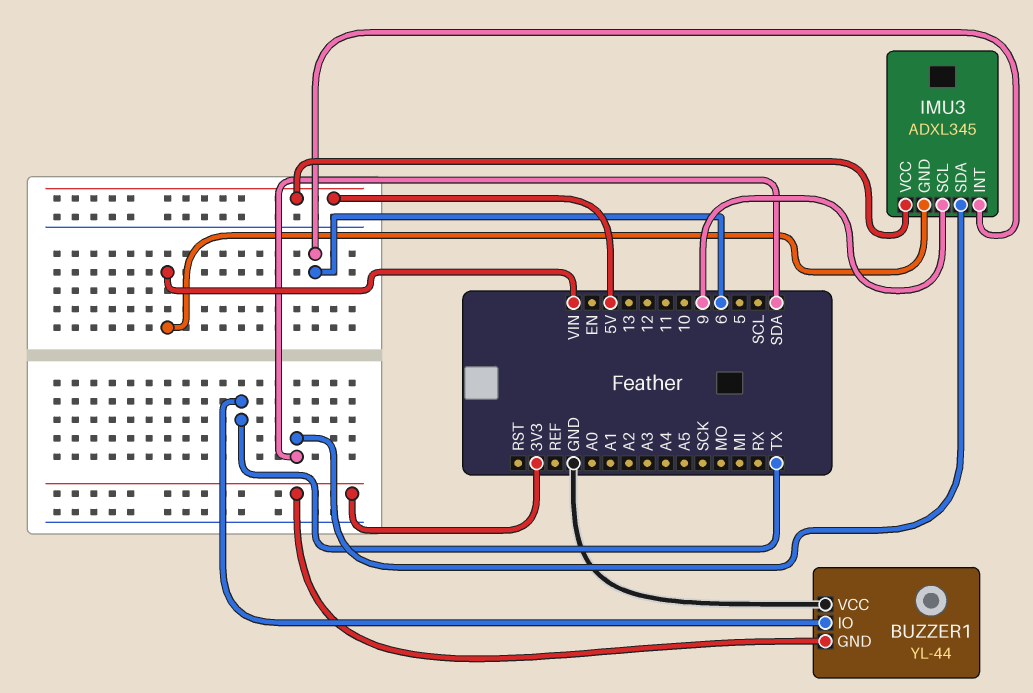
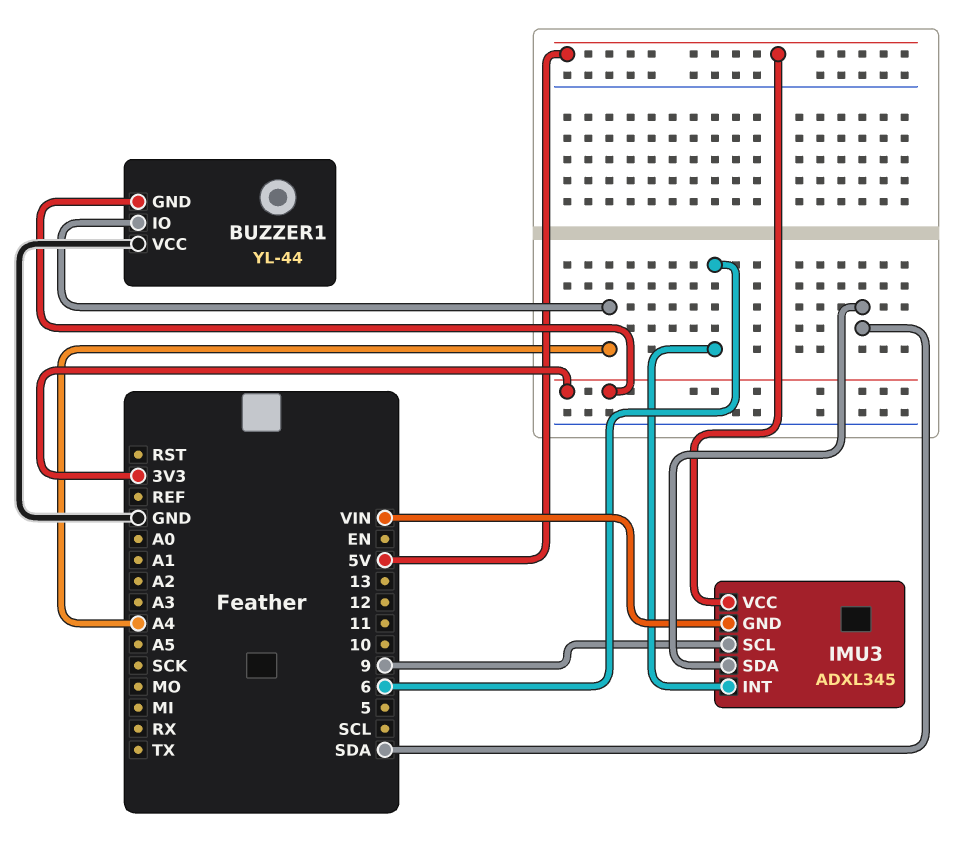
BUZZER1 pin IO: TX -> A4

